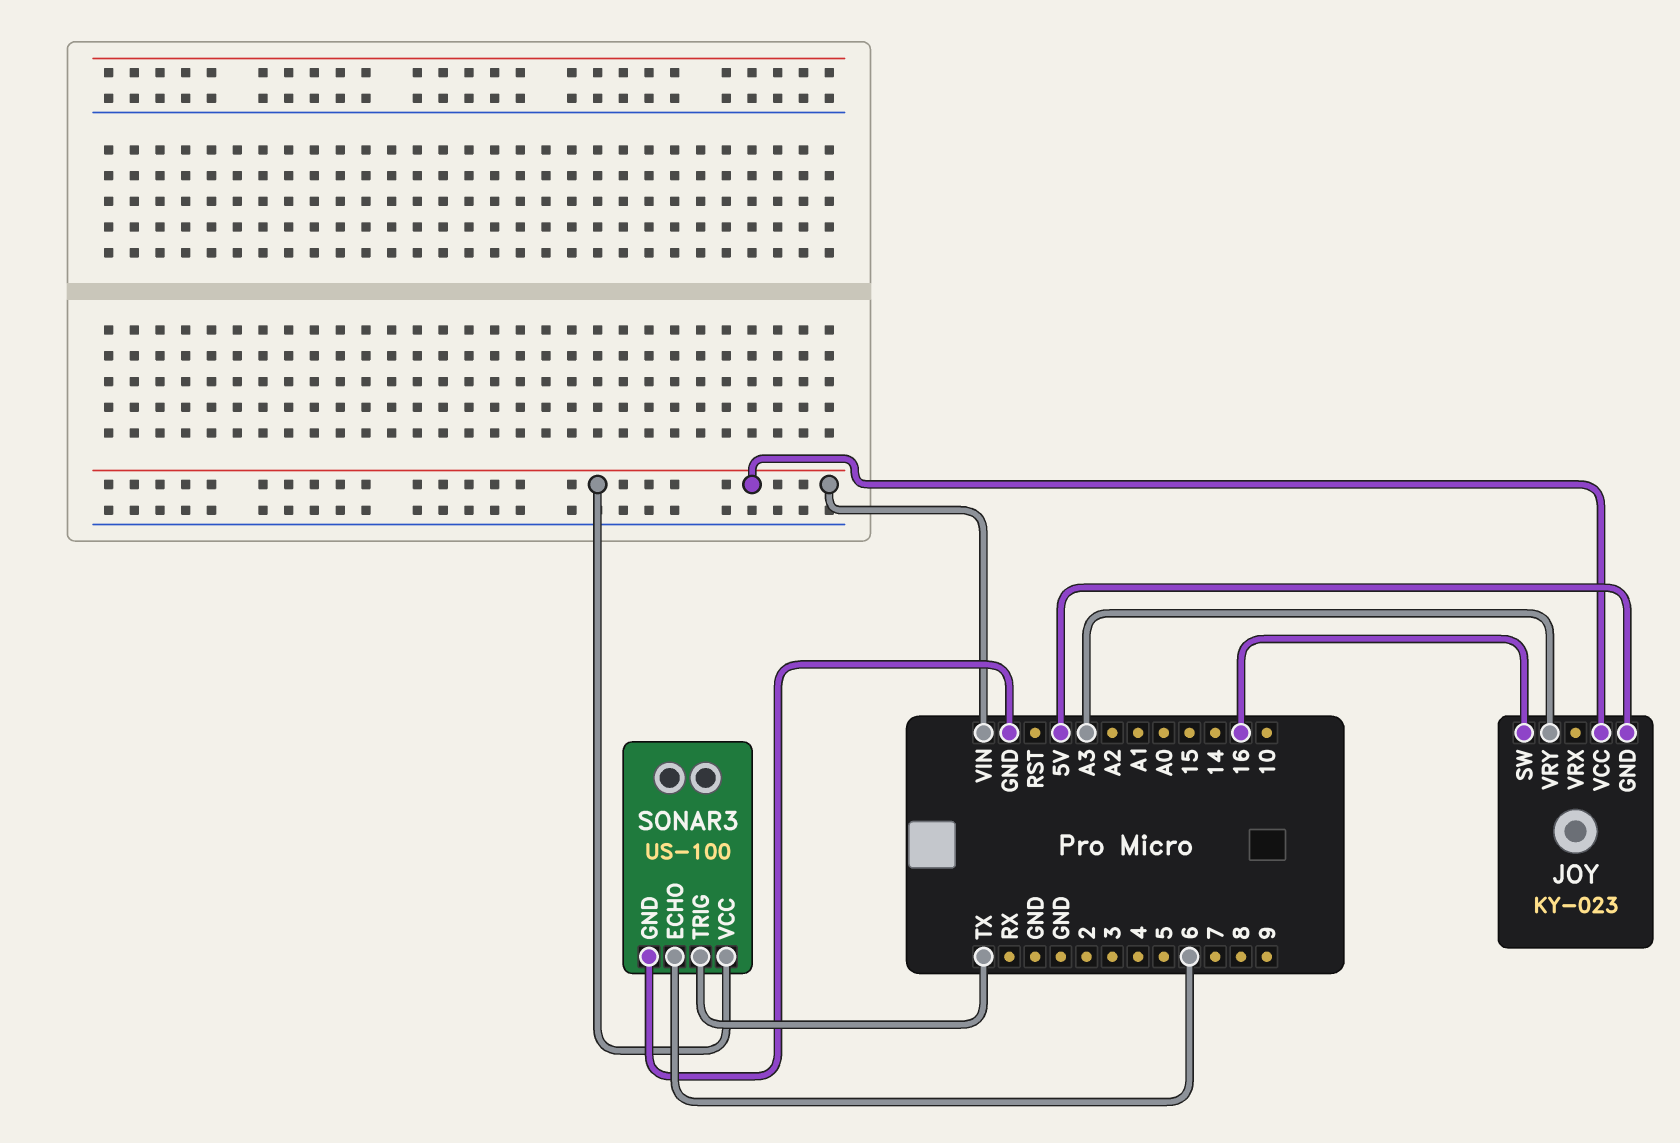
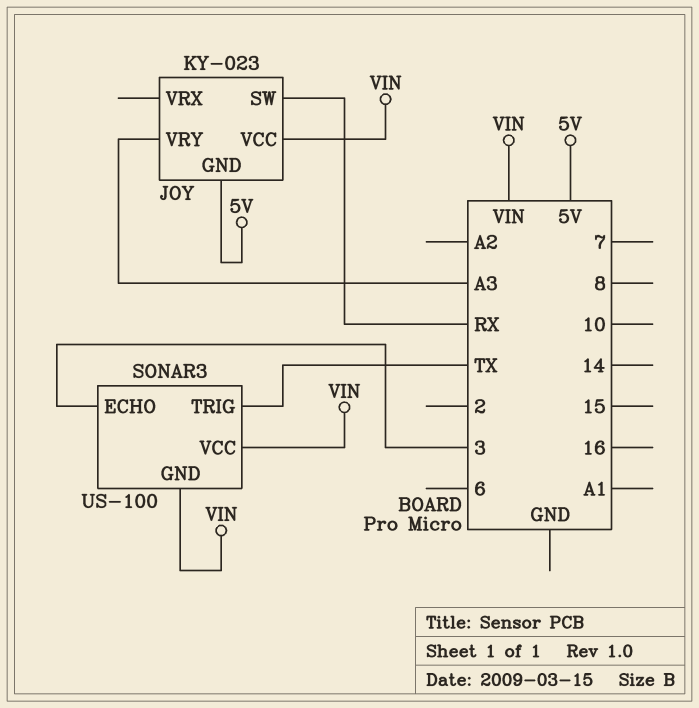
JOY pin SW: 16 -> RX
SONAR3 pin ECHO: 6 -> 3
SONAR3 pin GND: GND -> VIN

